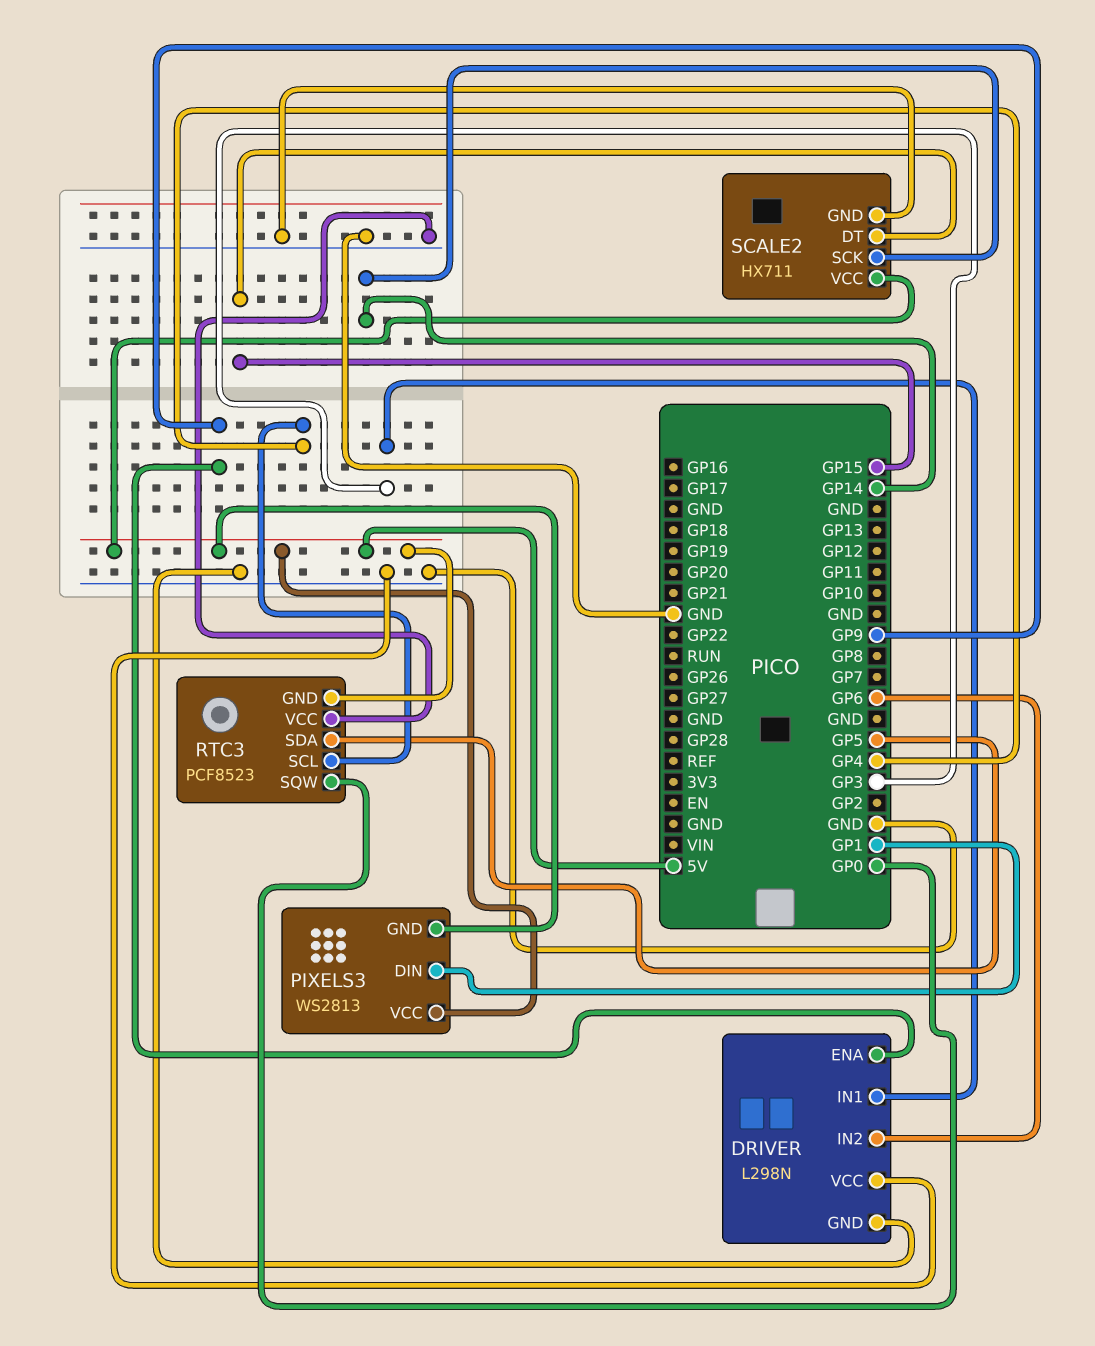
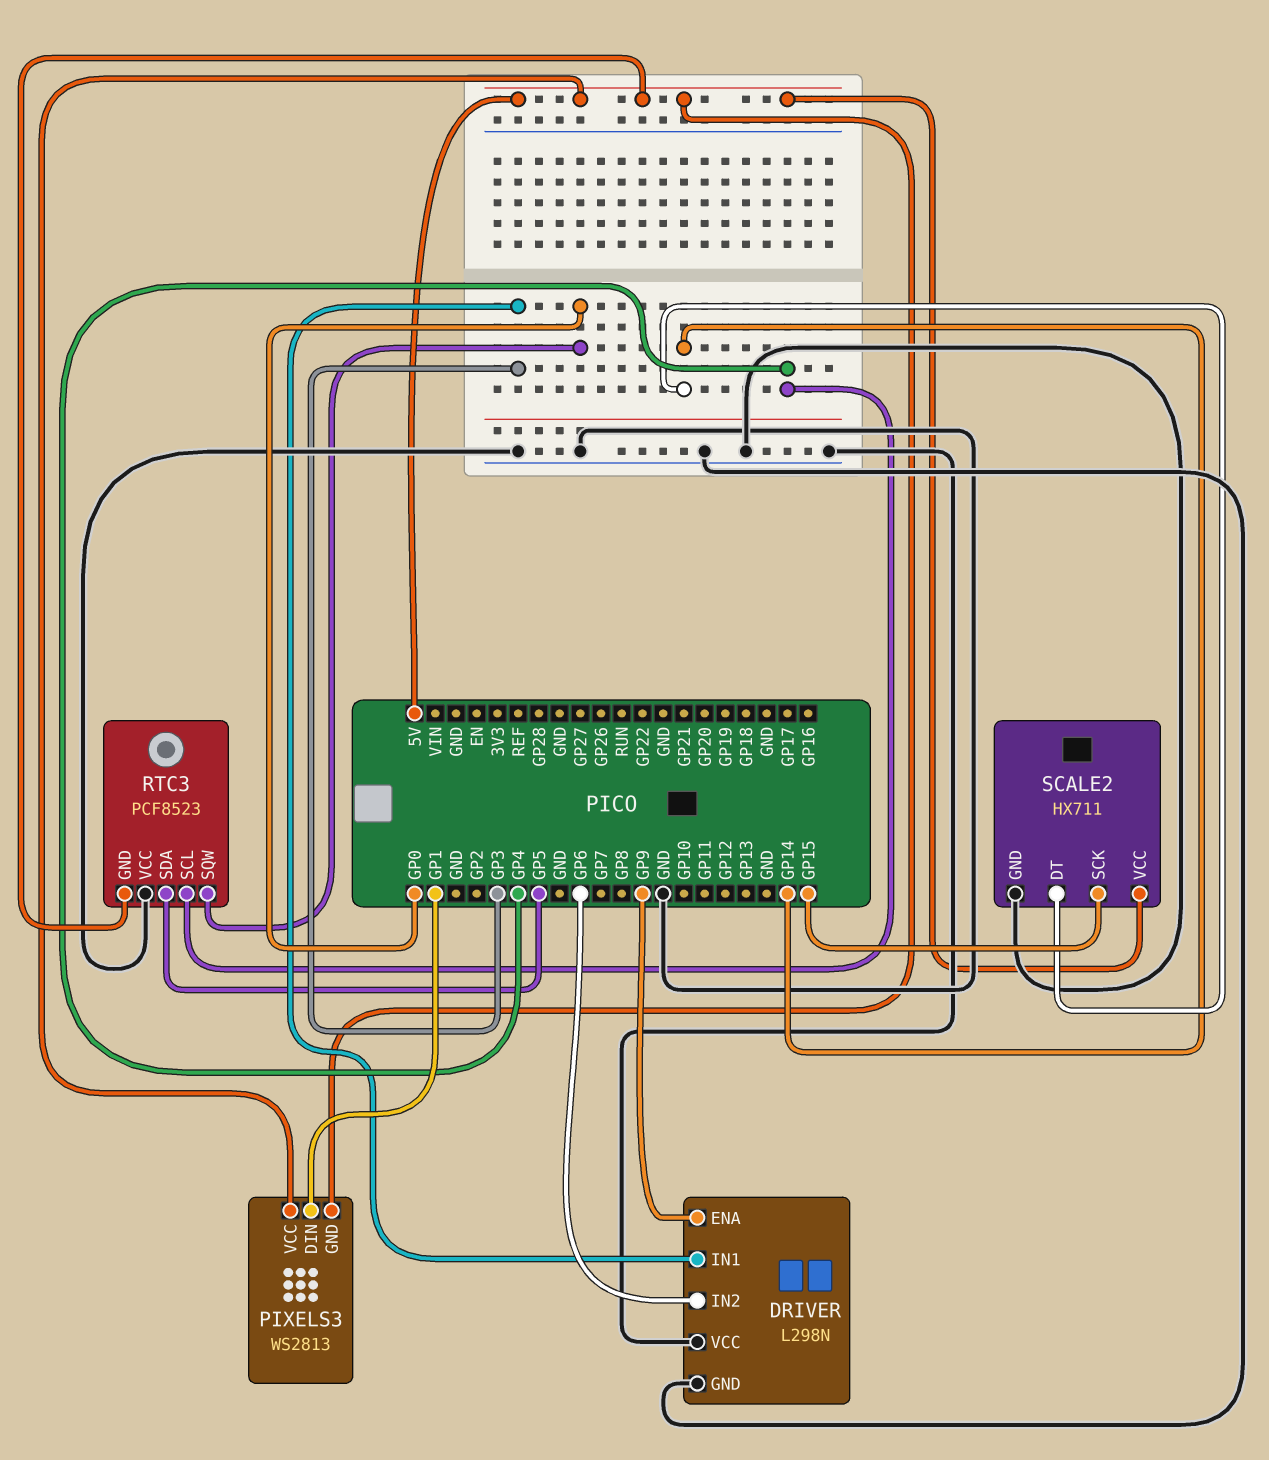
SCALE2 pin DT: GP15 -> GP14
SCALE2 pin SCK: GP14 -> GP15

